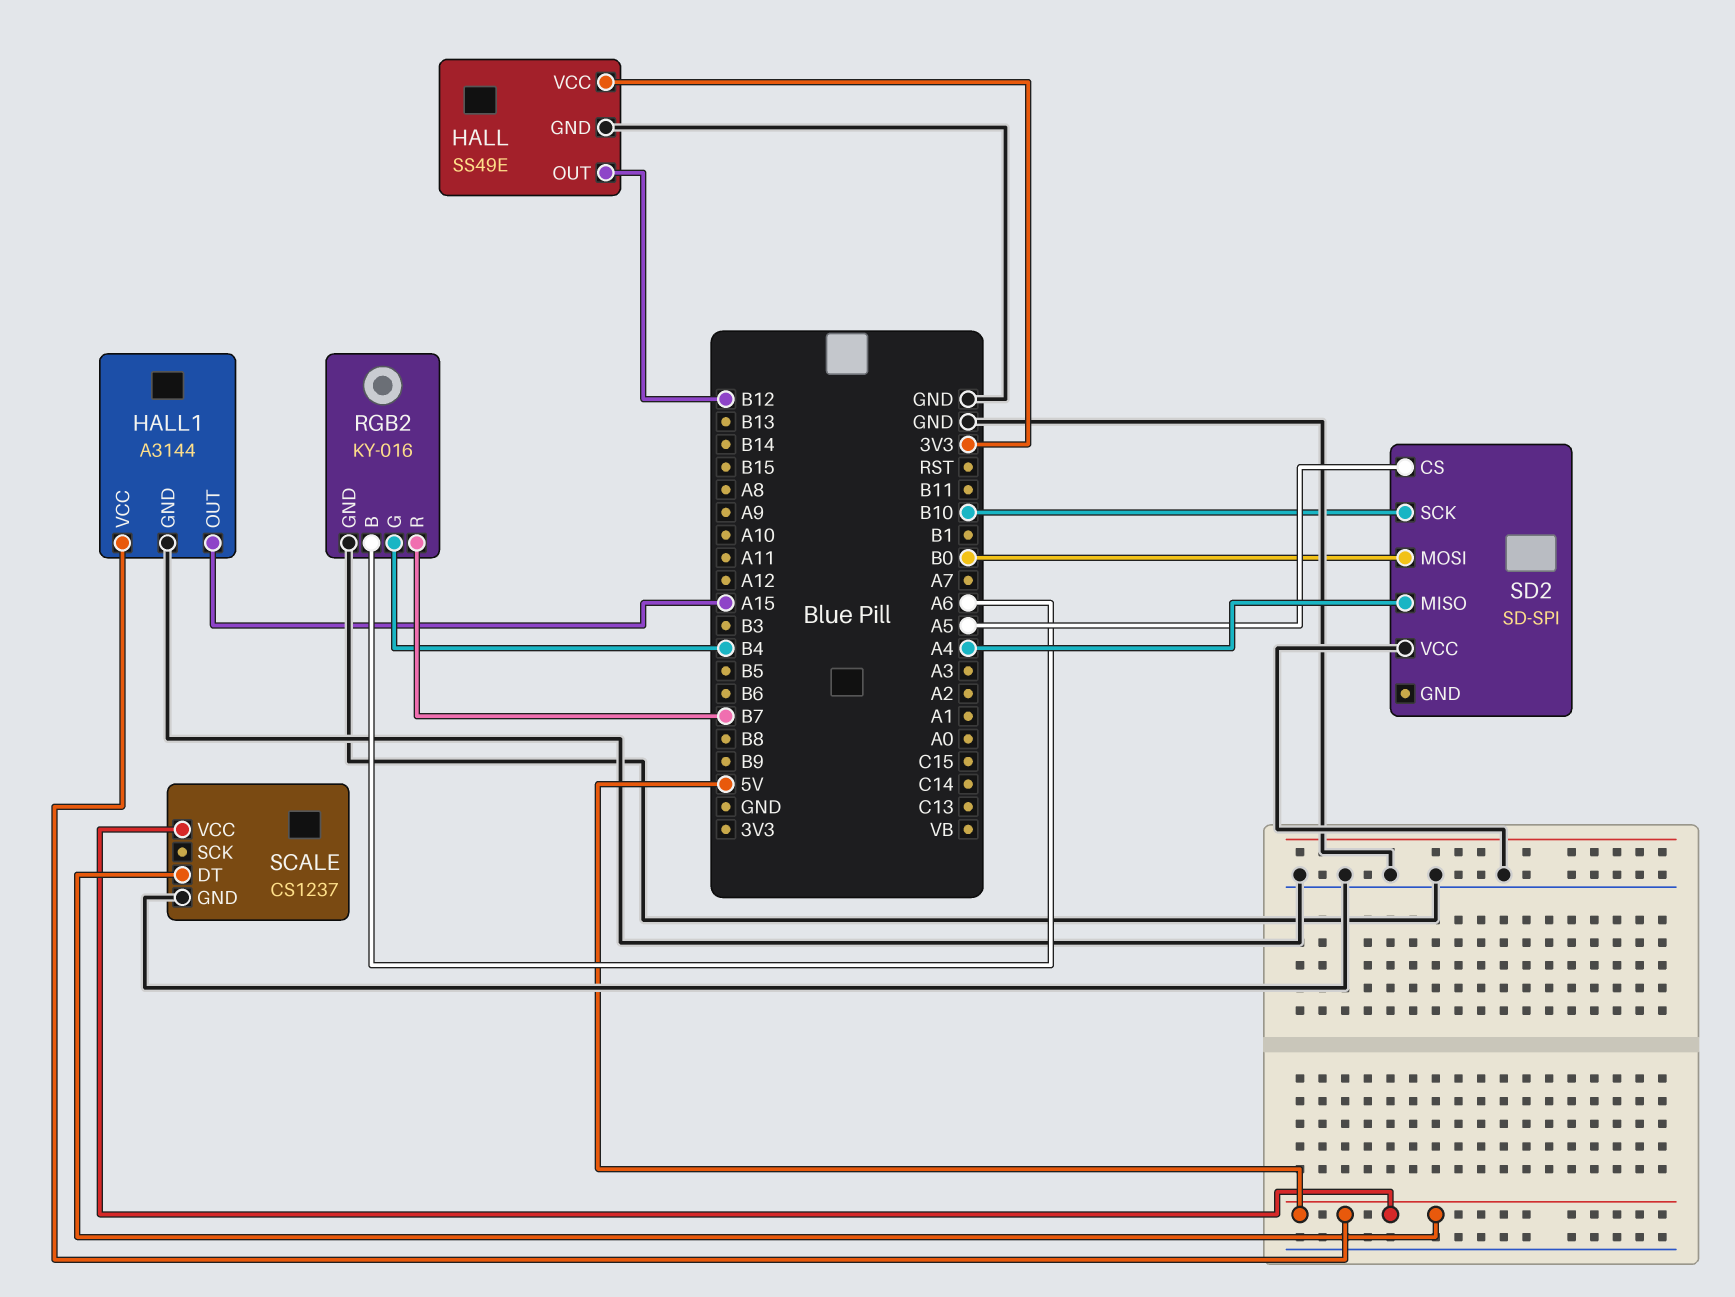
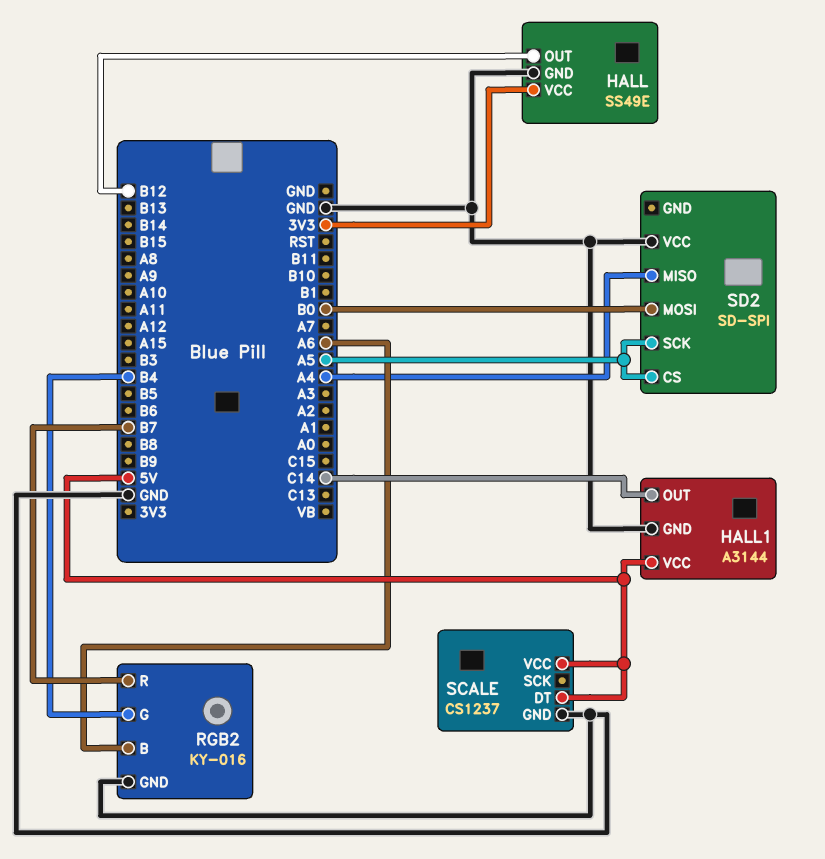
HALL1 pin OUT: A15 -> C14
SD2 pin SCK: B10 -> A5

